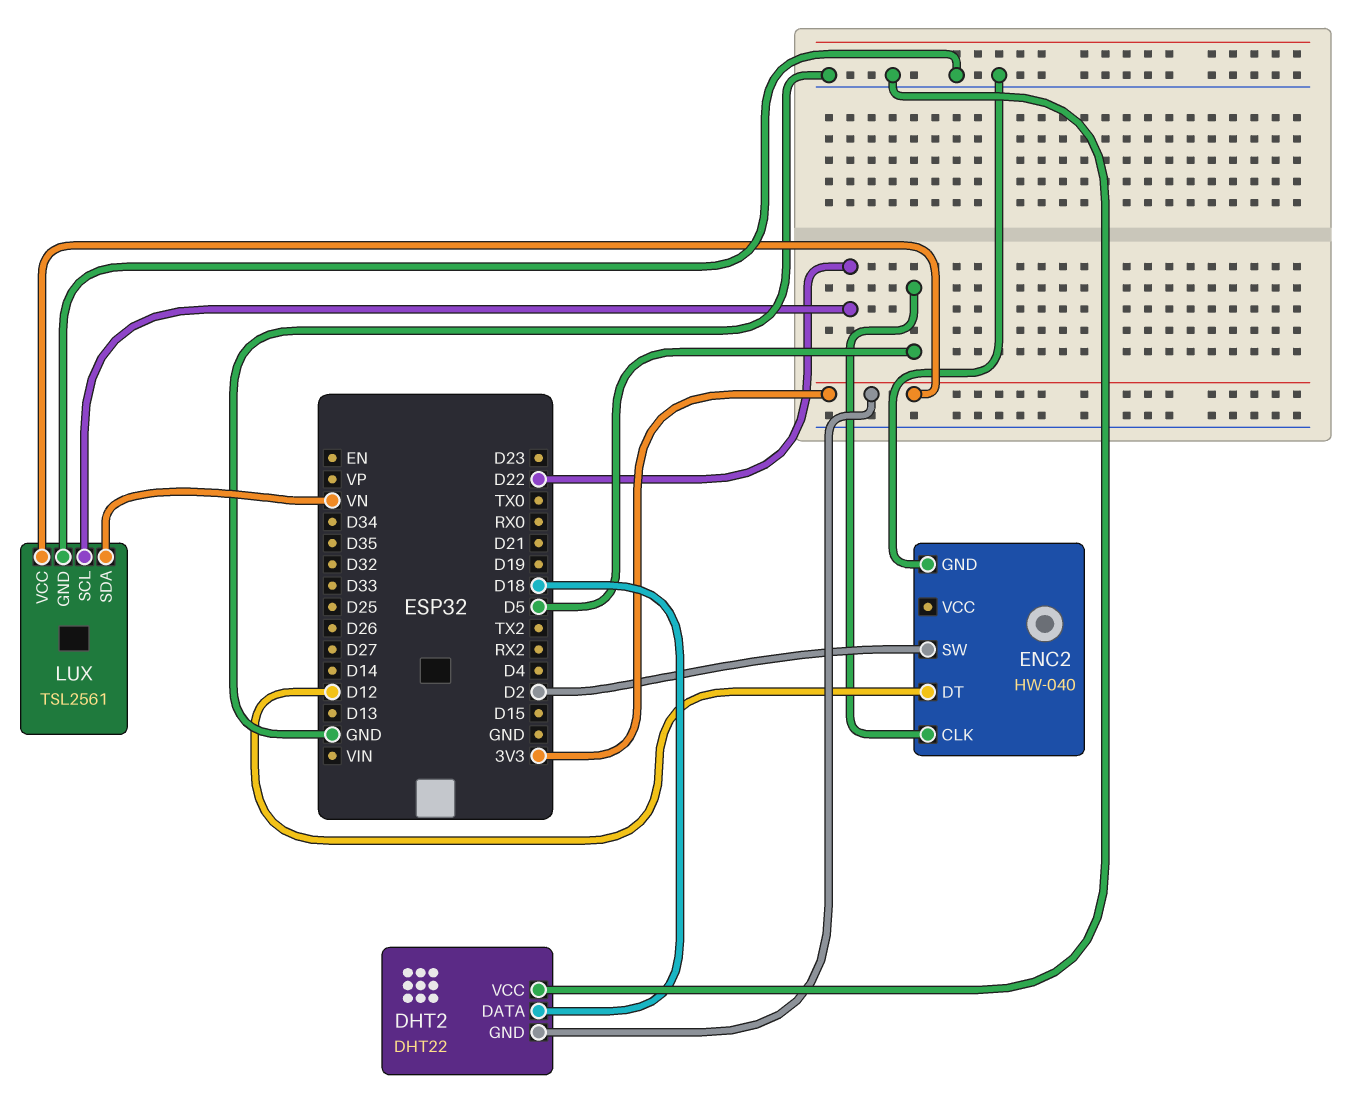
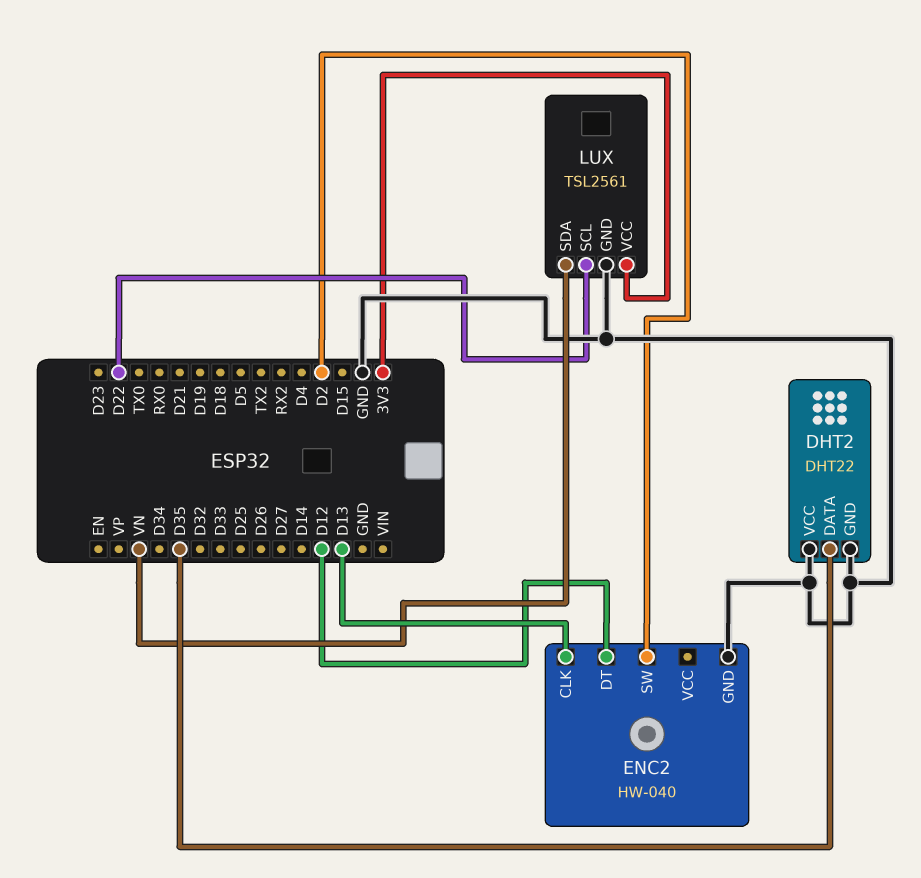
DHT2 pin DATA: D18 -> D35
DHT2 pin GND: 3V3 -> GND
ENC2 pin CLK: D5 -> D13

